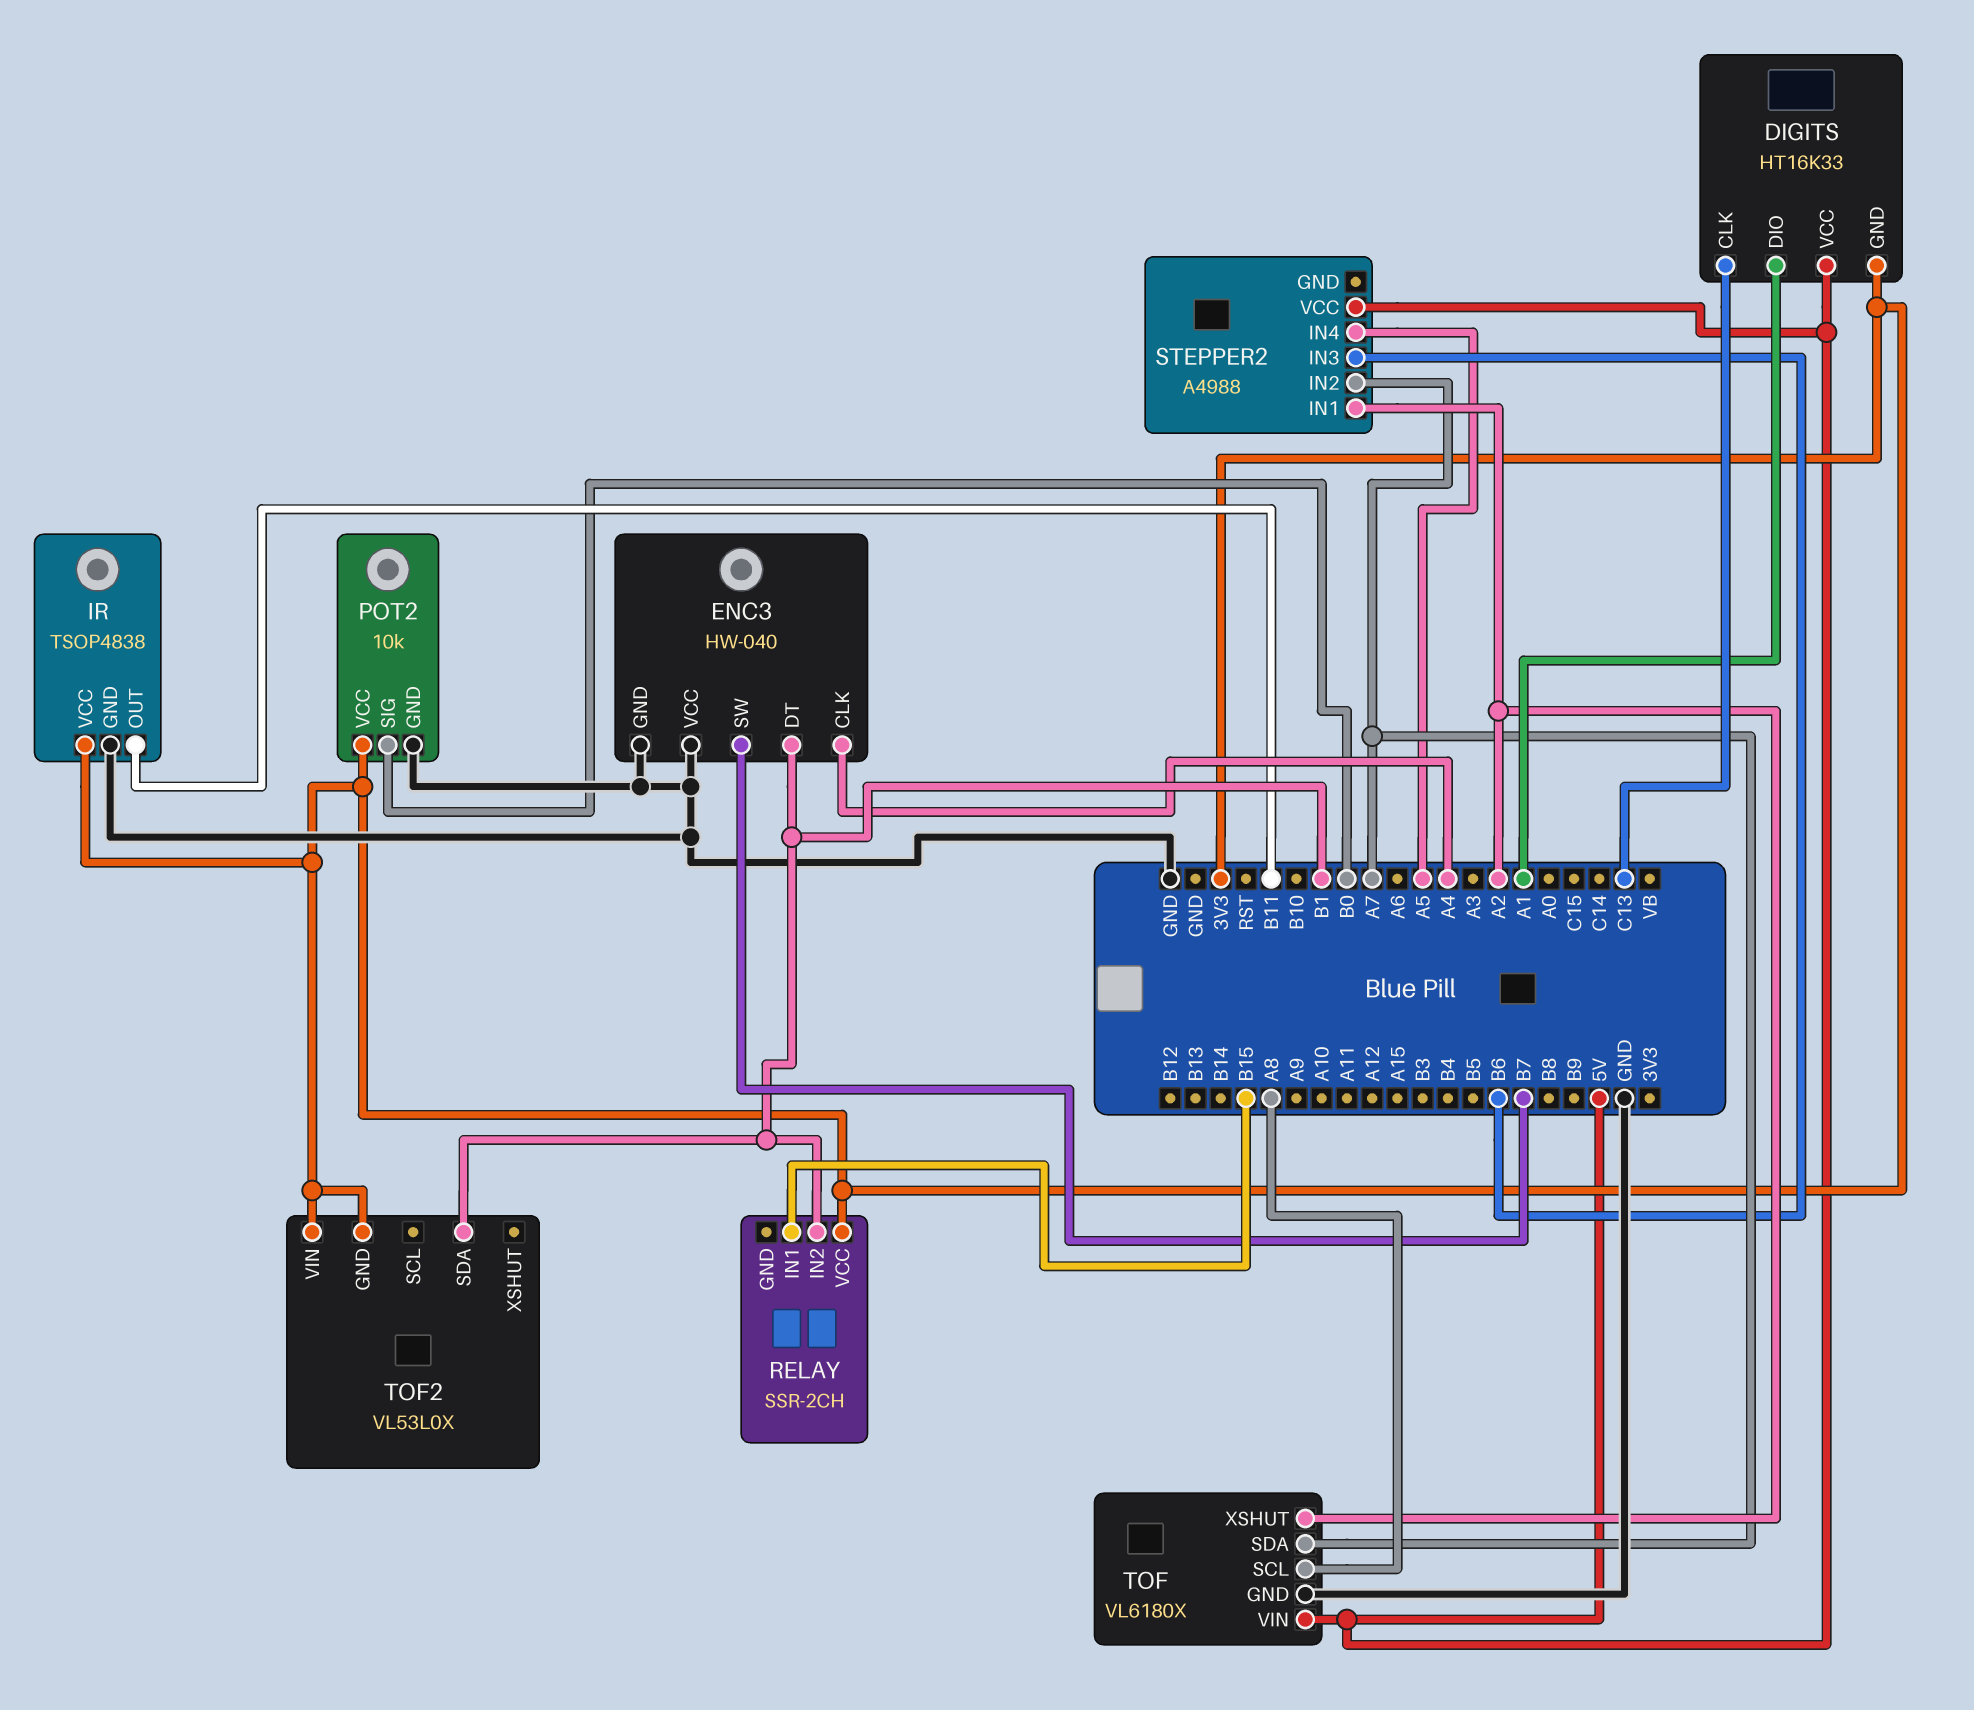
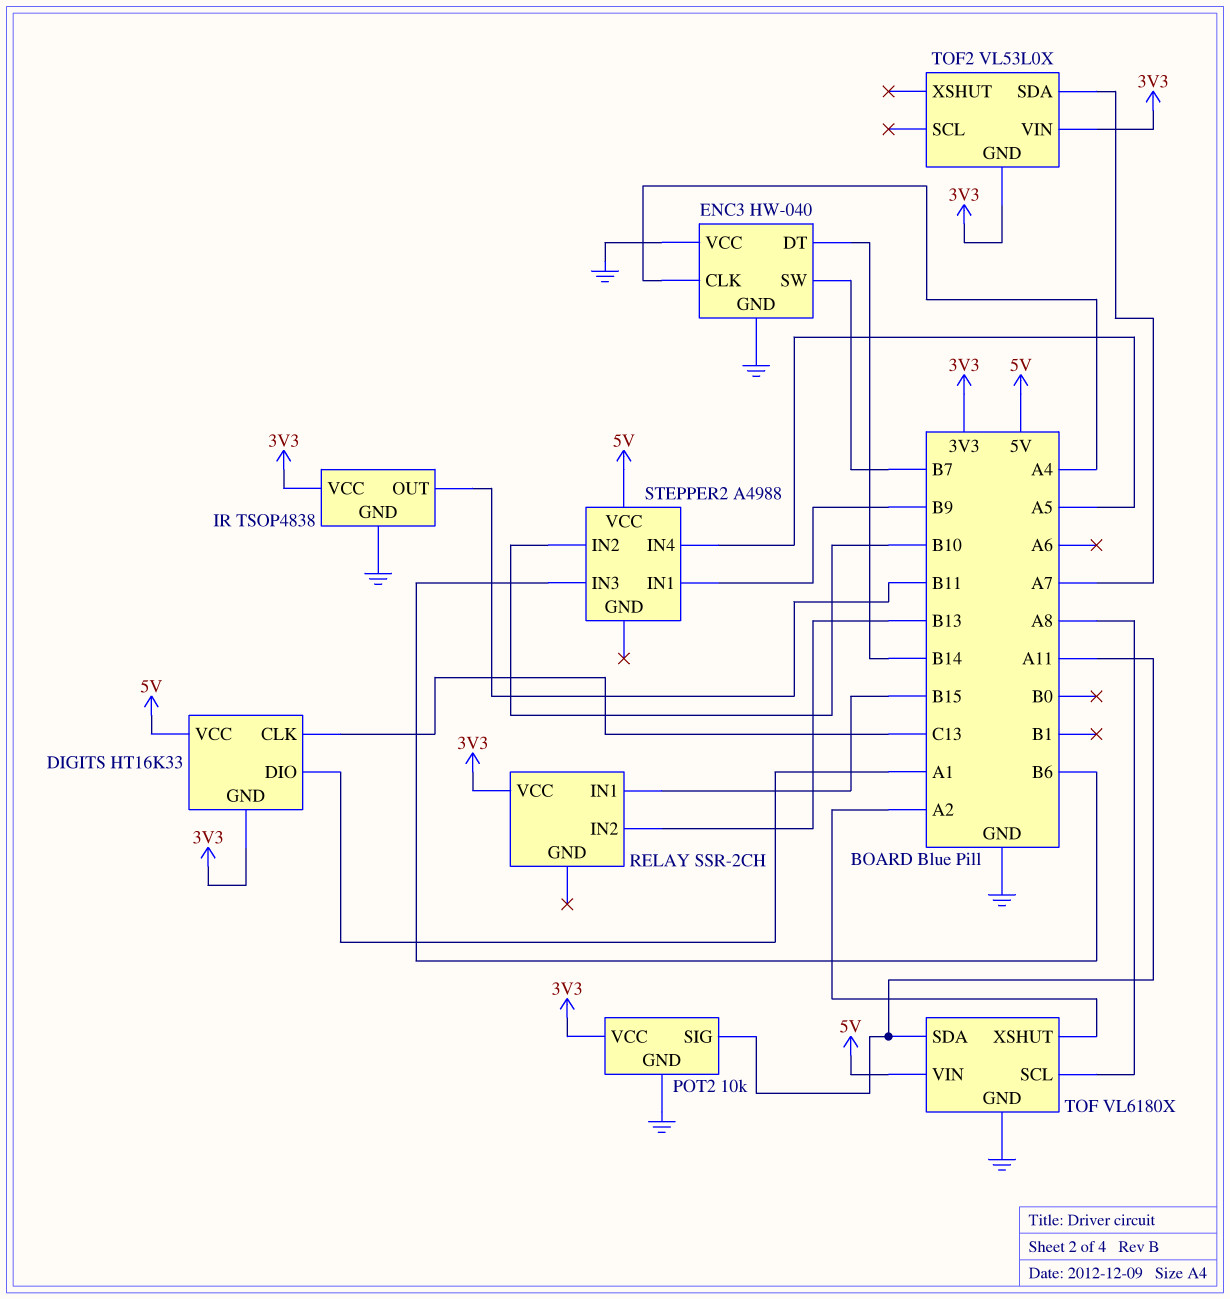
ENC3 pin DT: B1 -> B14
POT2 pin SIG: B0 -> A11
RELAY pin IN2: B1 -> B13
STEPPER2 pin IN1: A2 -> B9
STEPPER2 pin IN2: A7 -> B10
TOF pin SDA: A7 -> A11
TOF2 pin SDA: B1 -> A7

